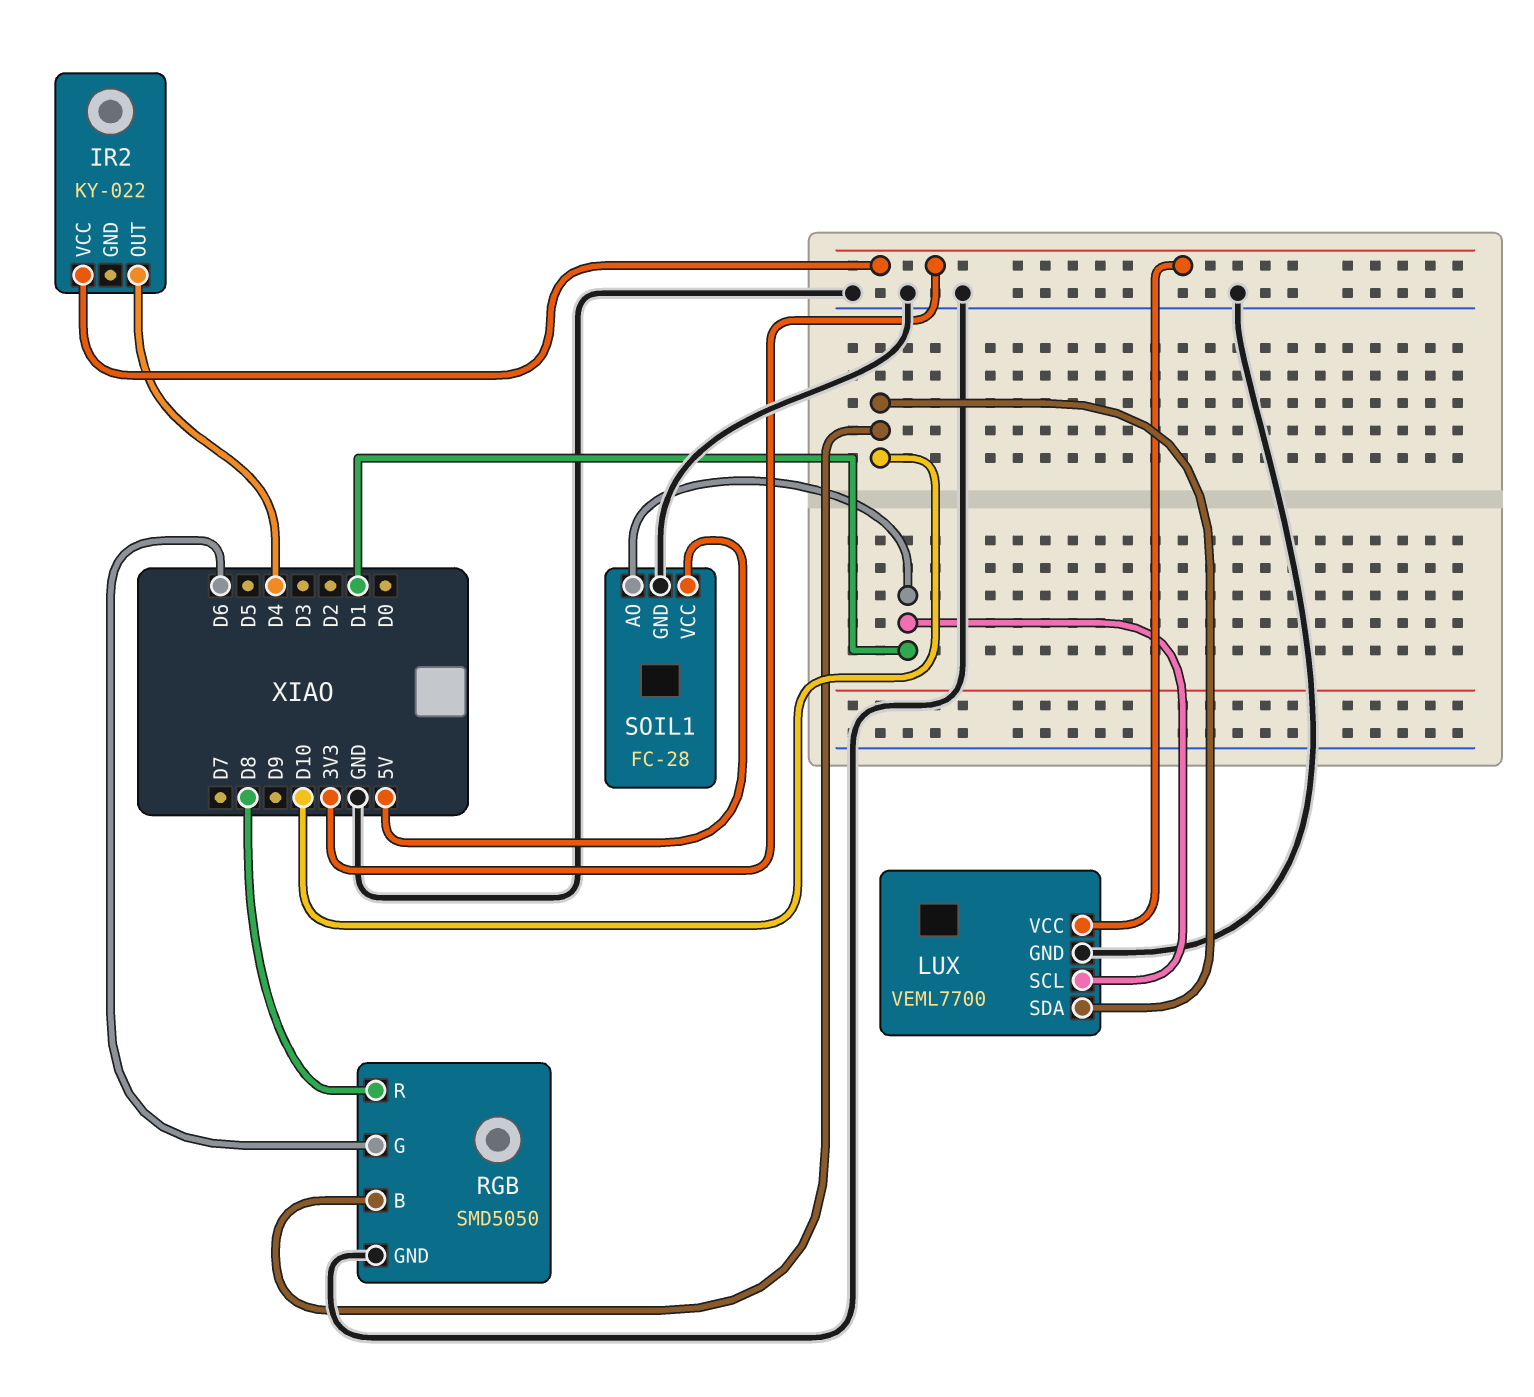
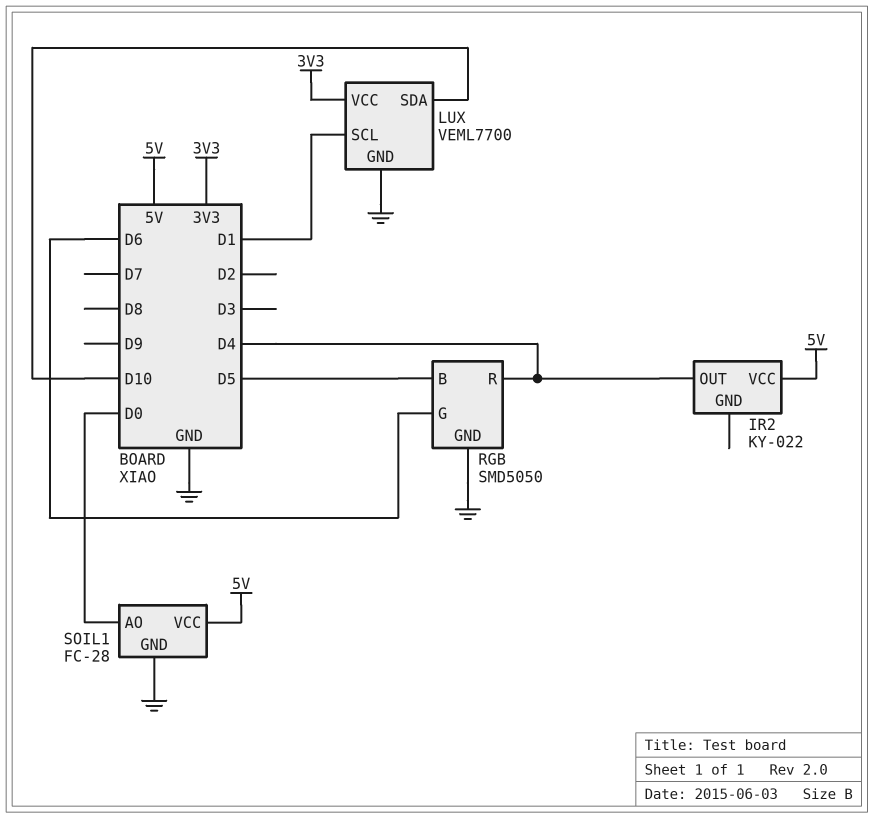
IR2 pin VCC: 3V3 -> 5V
RGB pin B: D10 -> D5
RGB pin R: D8 -> D4
SOIL1 pin AO: D1 -> D0

